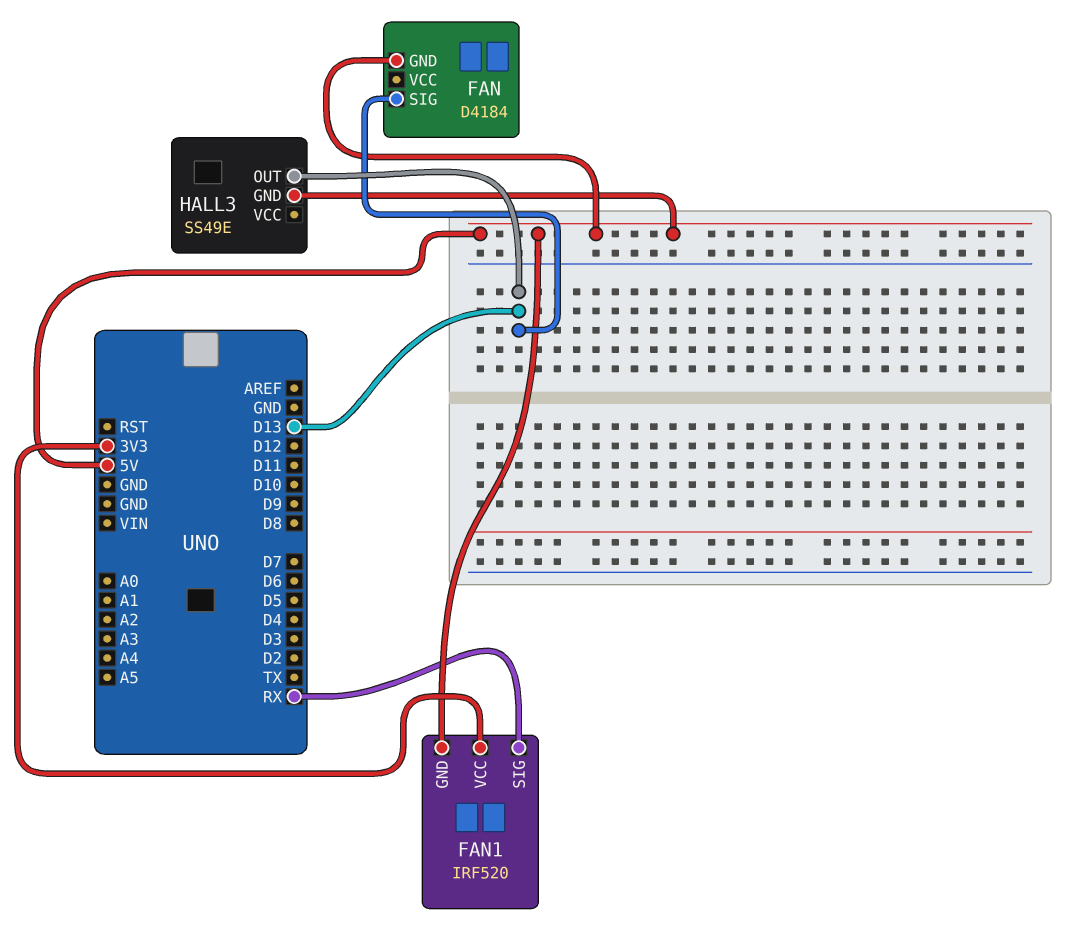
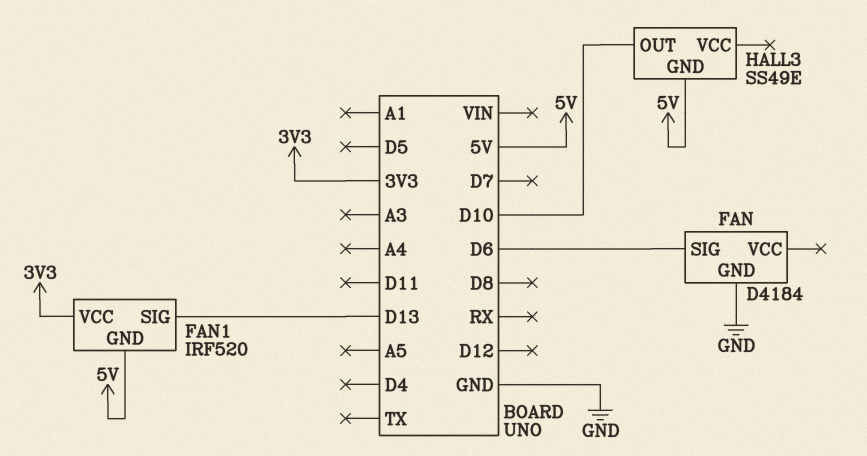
FAN pin GND: 5V -> GND
FAN pin SIG: D13 -> D6
FAN1 pin SIG: RX -> D13
HALL3 pin OUT: D13 -> D10

